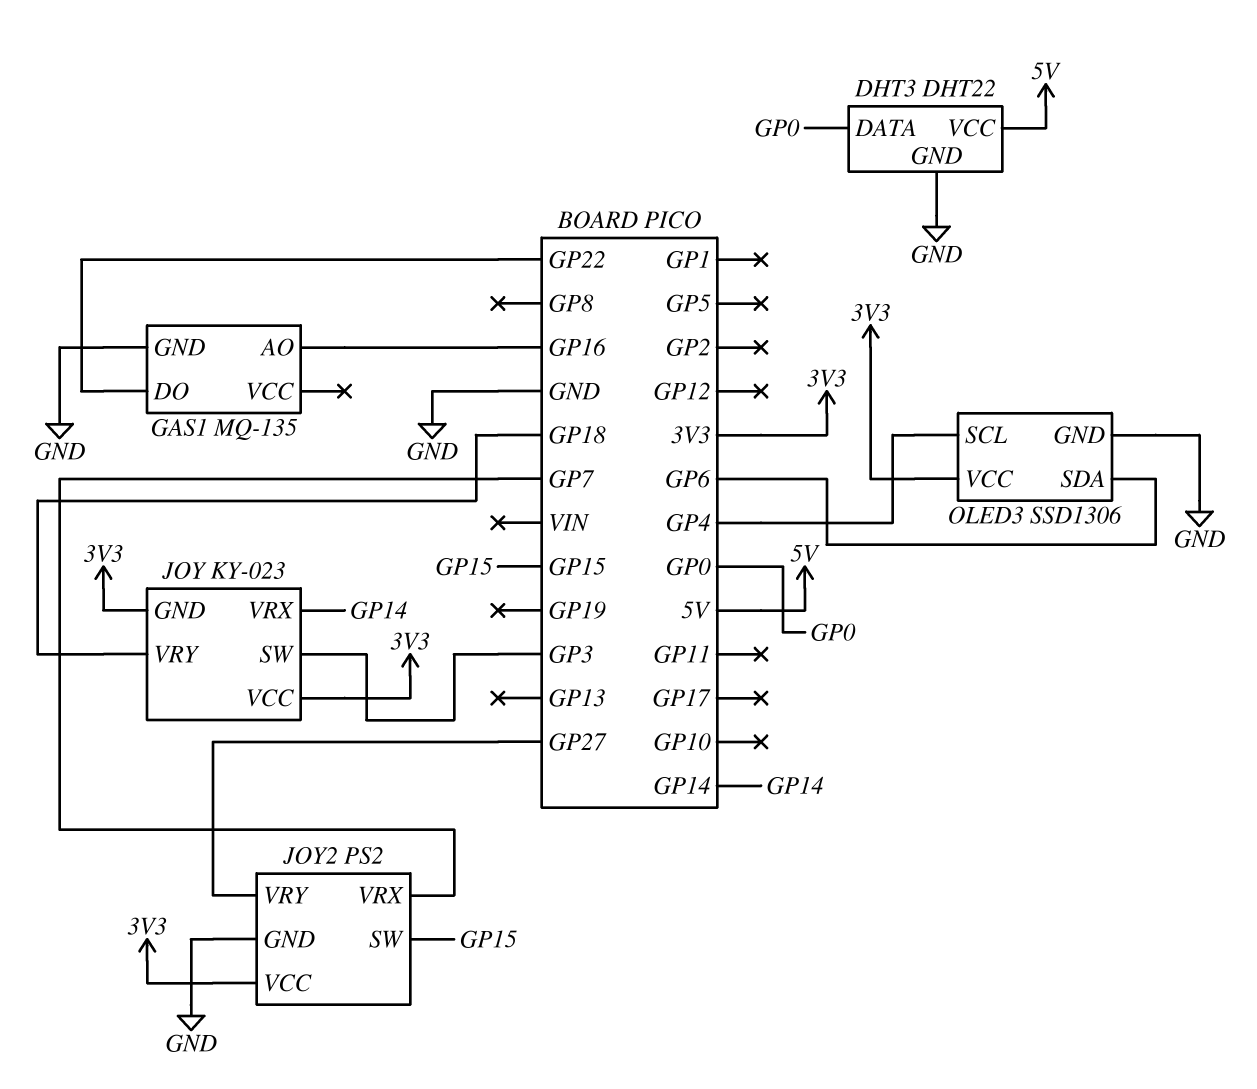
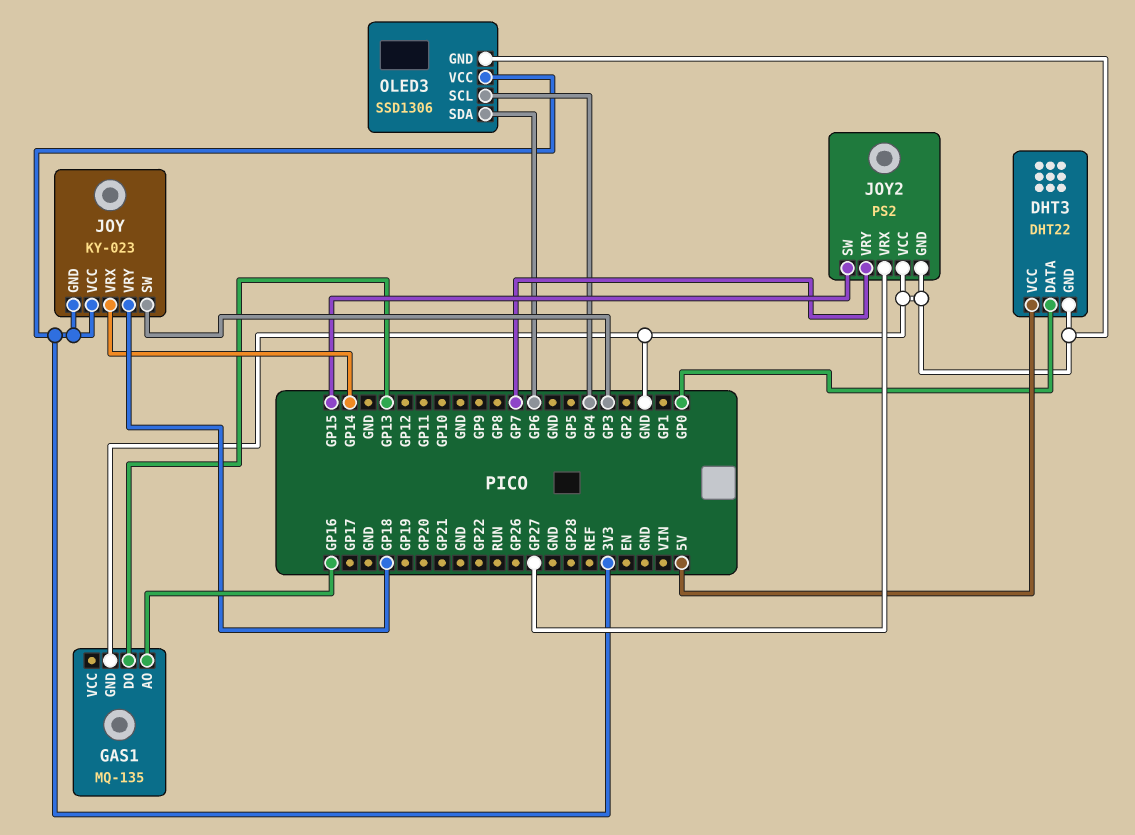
GAS1 pin DO: GP22 -> GP13
JOY2 pin VCC: 3V3 -> GND
JOY2 pin VRX: GP7 -> GP27
JOY2 pin VRY: GP27 -> GP7

